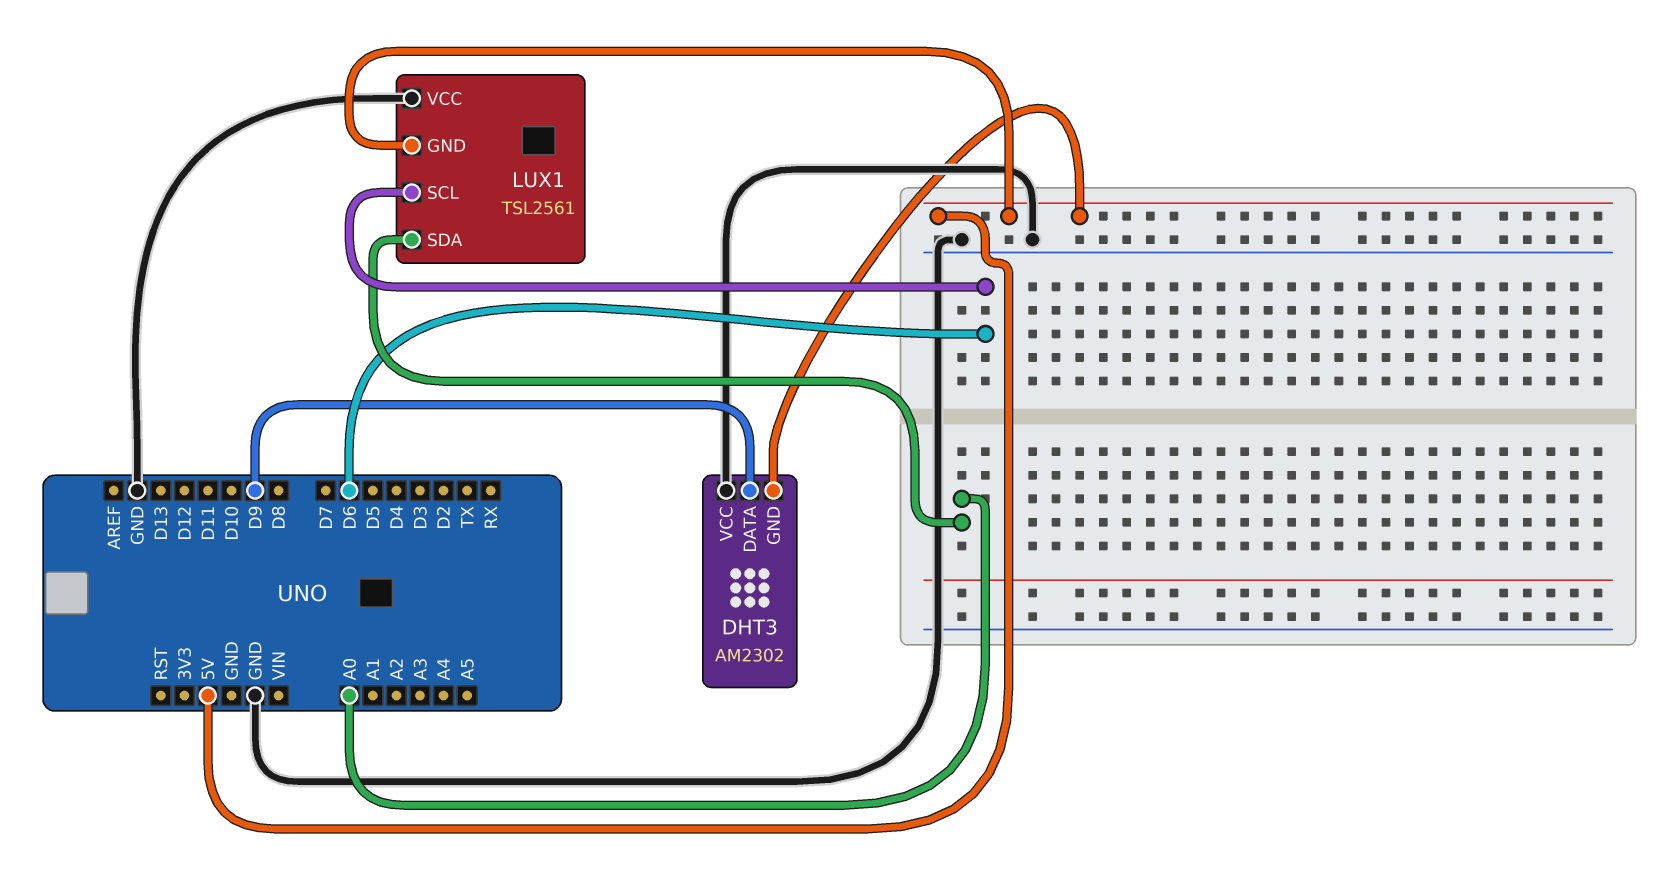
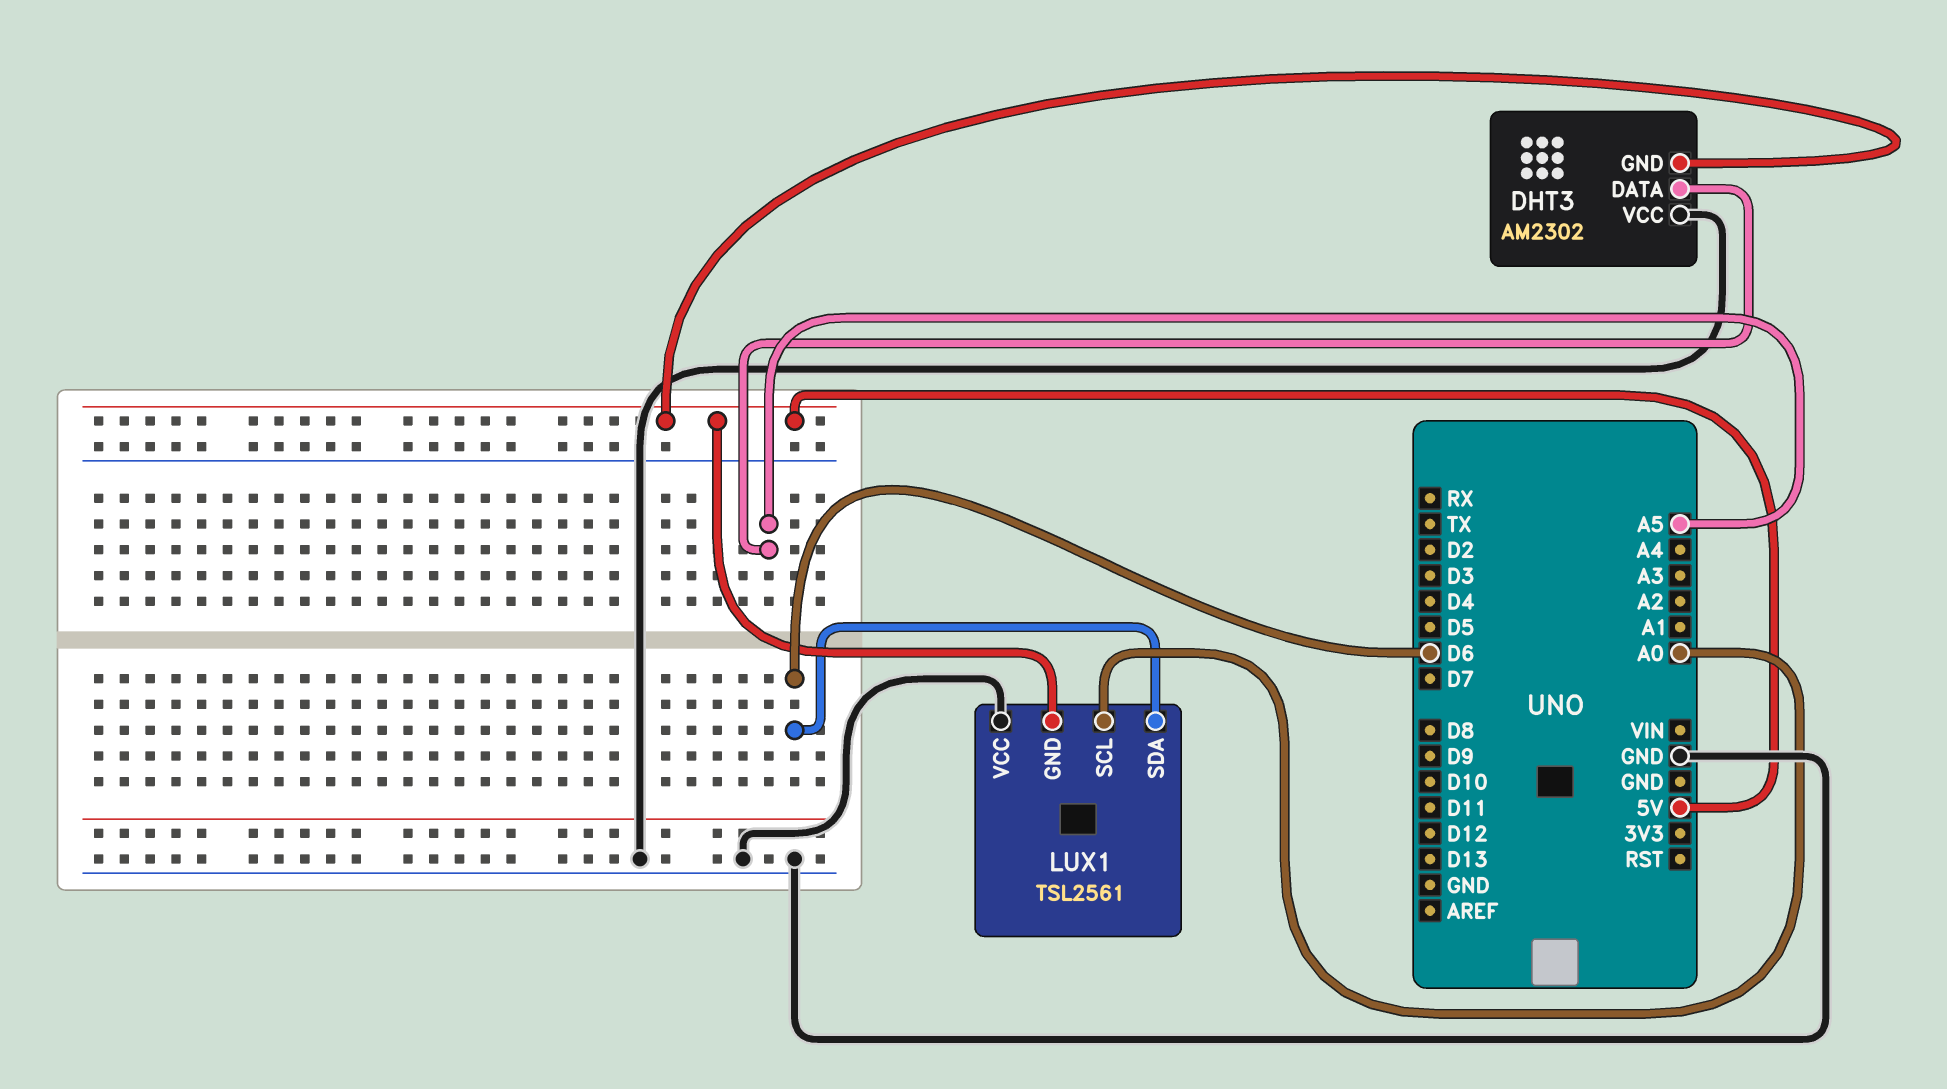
DHT3 pin DATA: D9 -> A5
LUX1 pin SCL: D6 -> A0
LUX1 pin SDA: A0 -> D6

